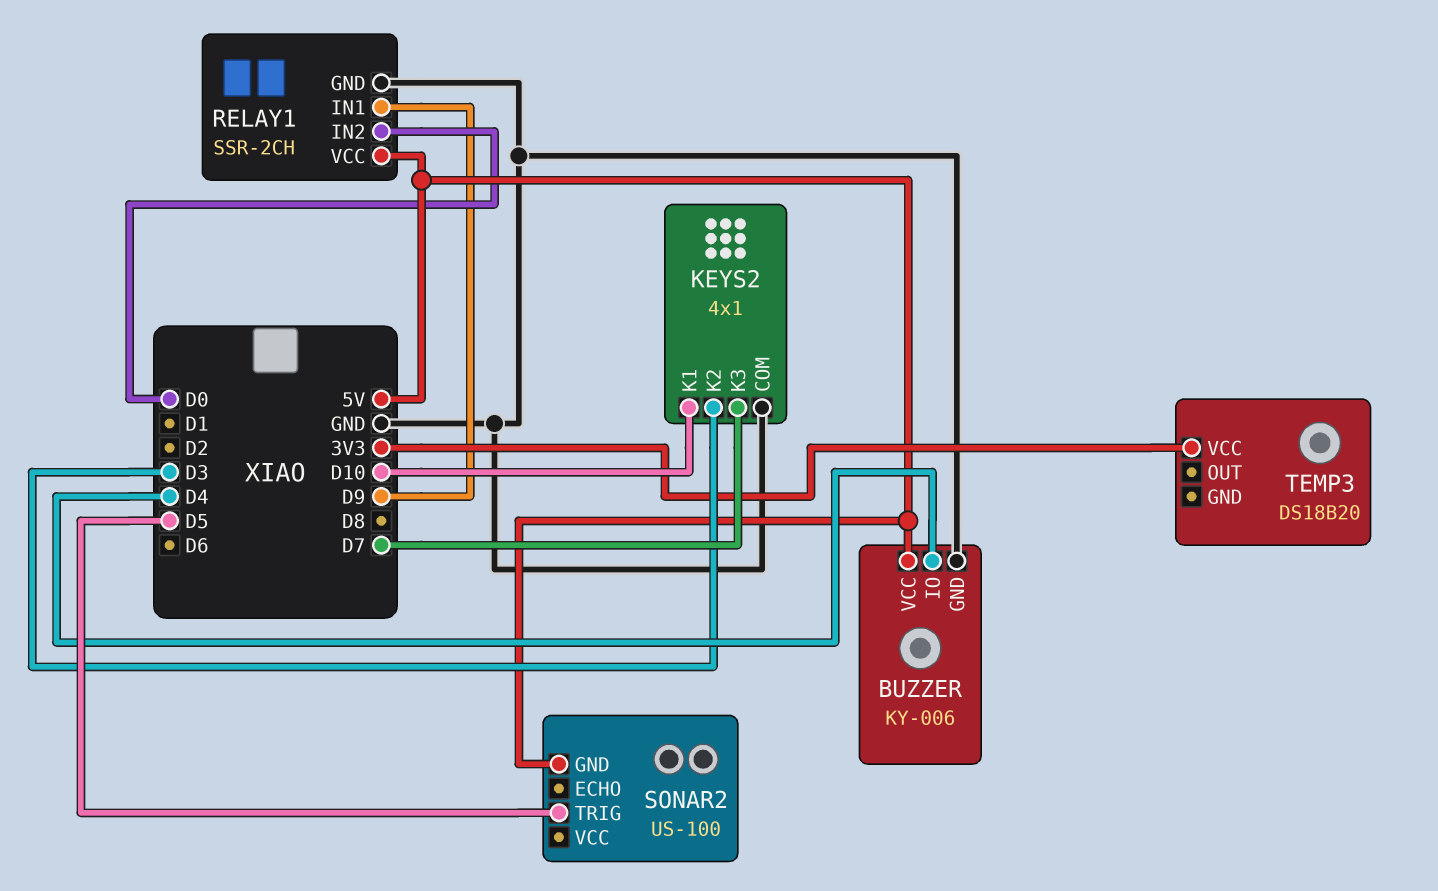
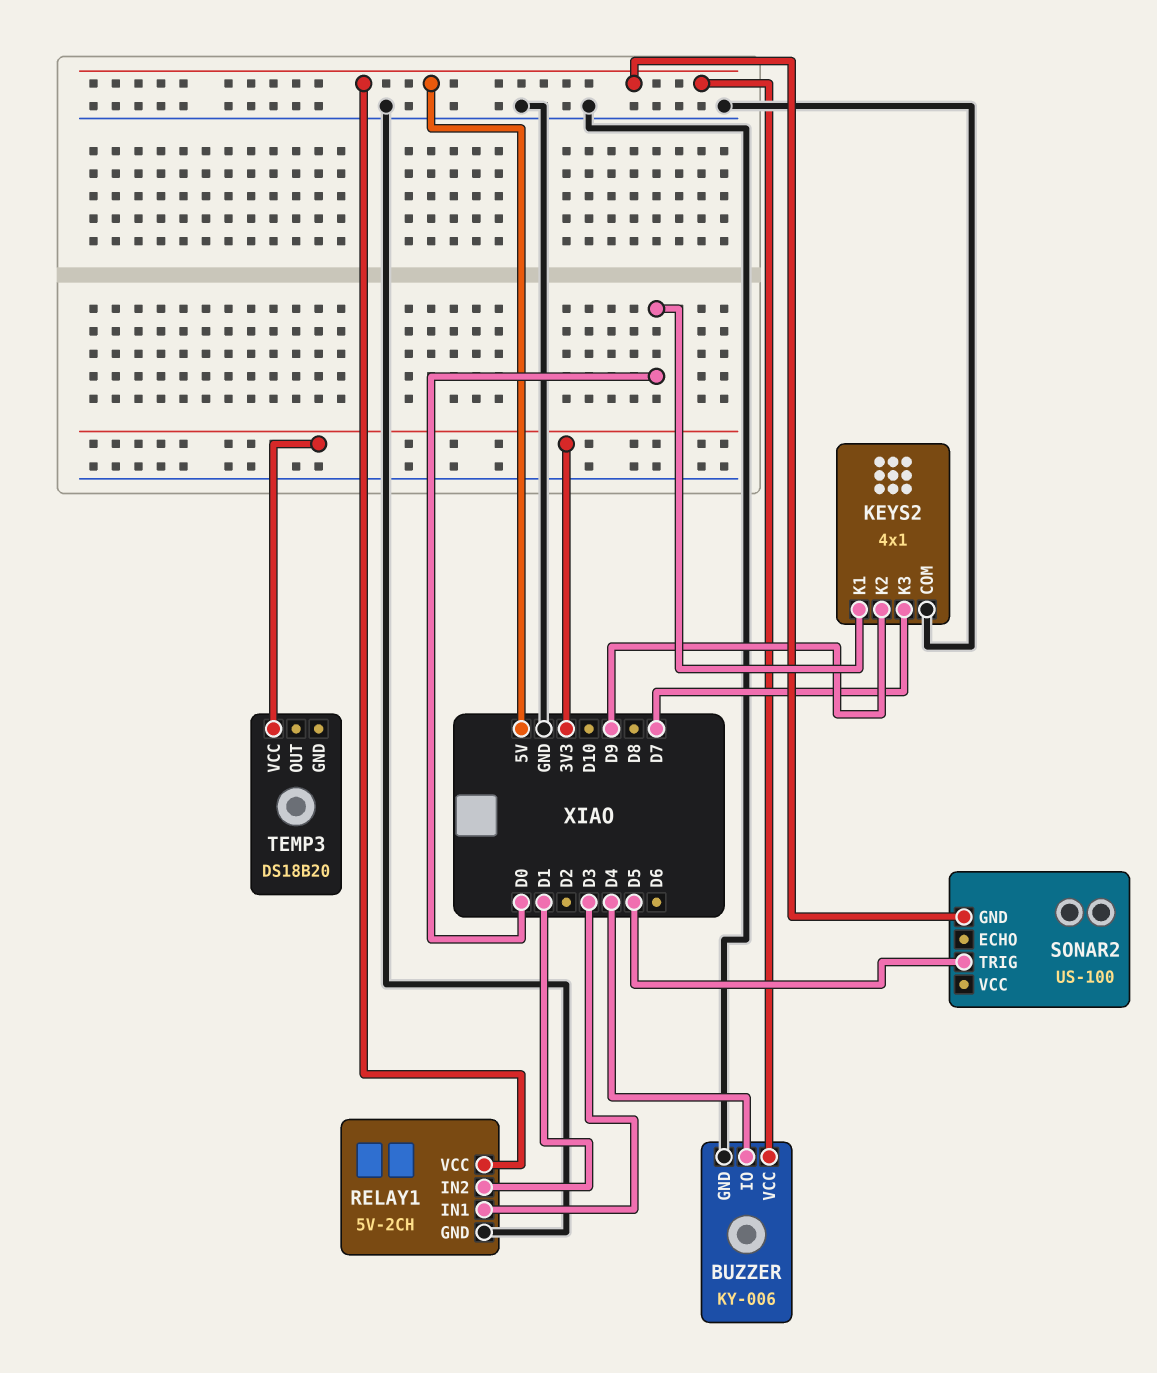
KEYS2 pin K1: D10 -> D0
KEYS2 pin K2: D3 -> D9
RELAY1: SSR-2CH -> 5V-2CH
RELAY1 pin IN1: D9 -> D3
RELAY1 pin IN2: D0 -> D1

